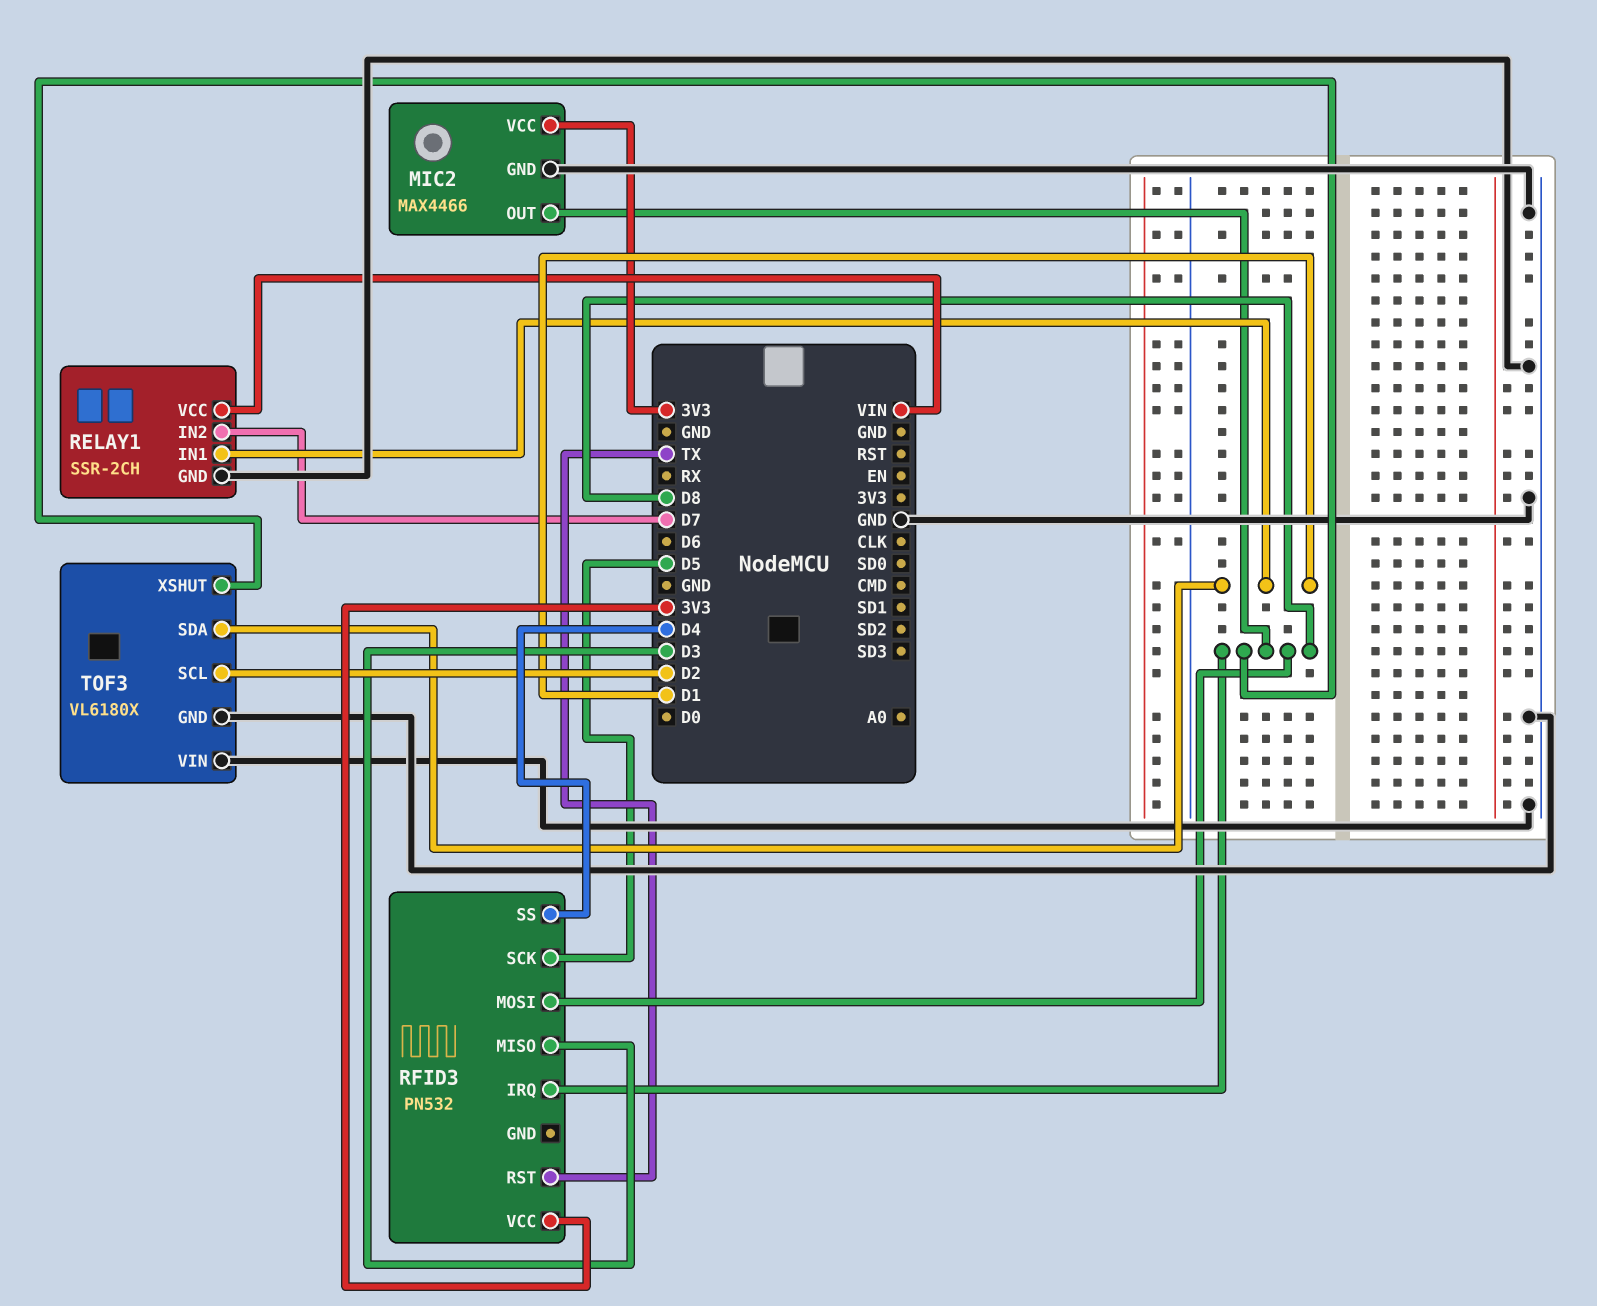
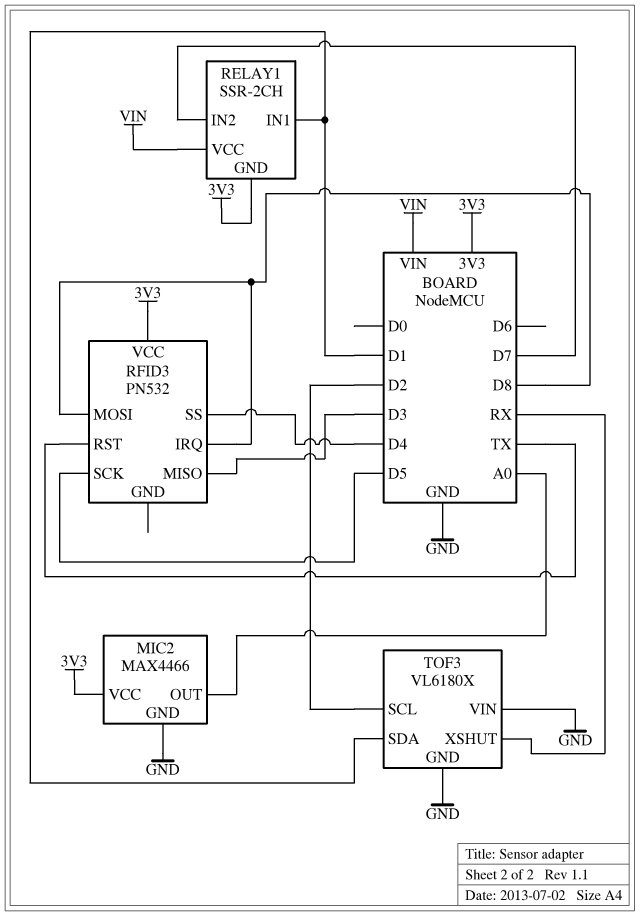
MIC2 pin OUT: D8 -> A0
RELAY1 pin GND: GND -> 3V3
TOF3 pin XSHUT: D8 -> RX

